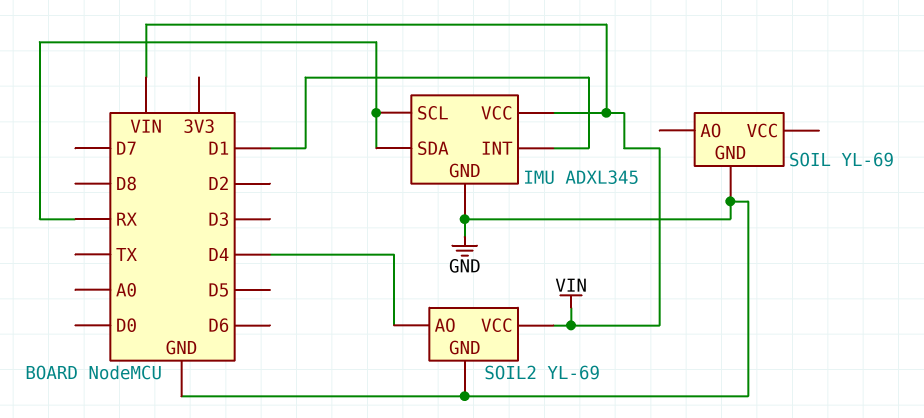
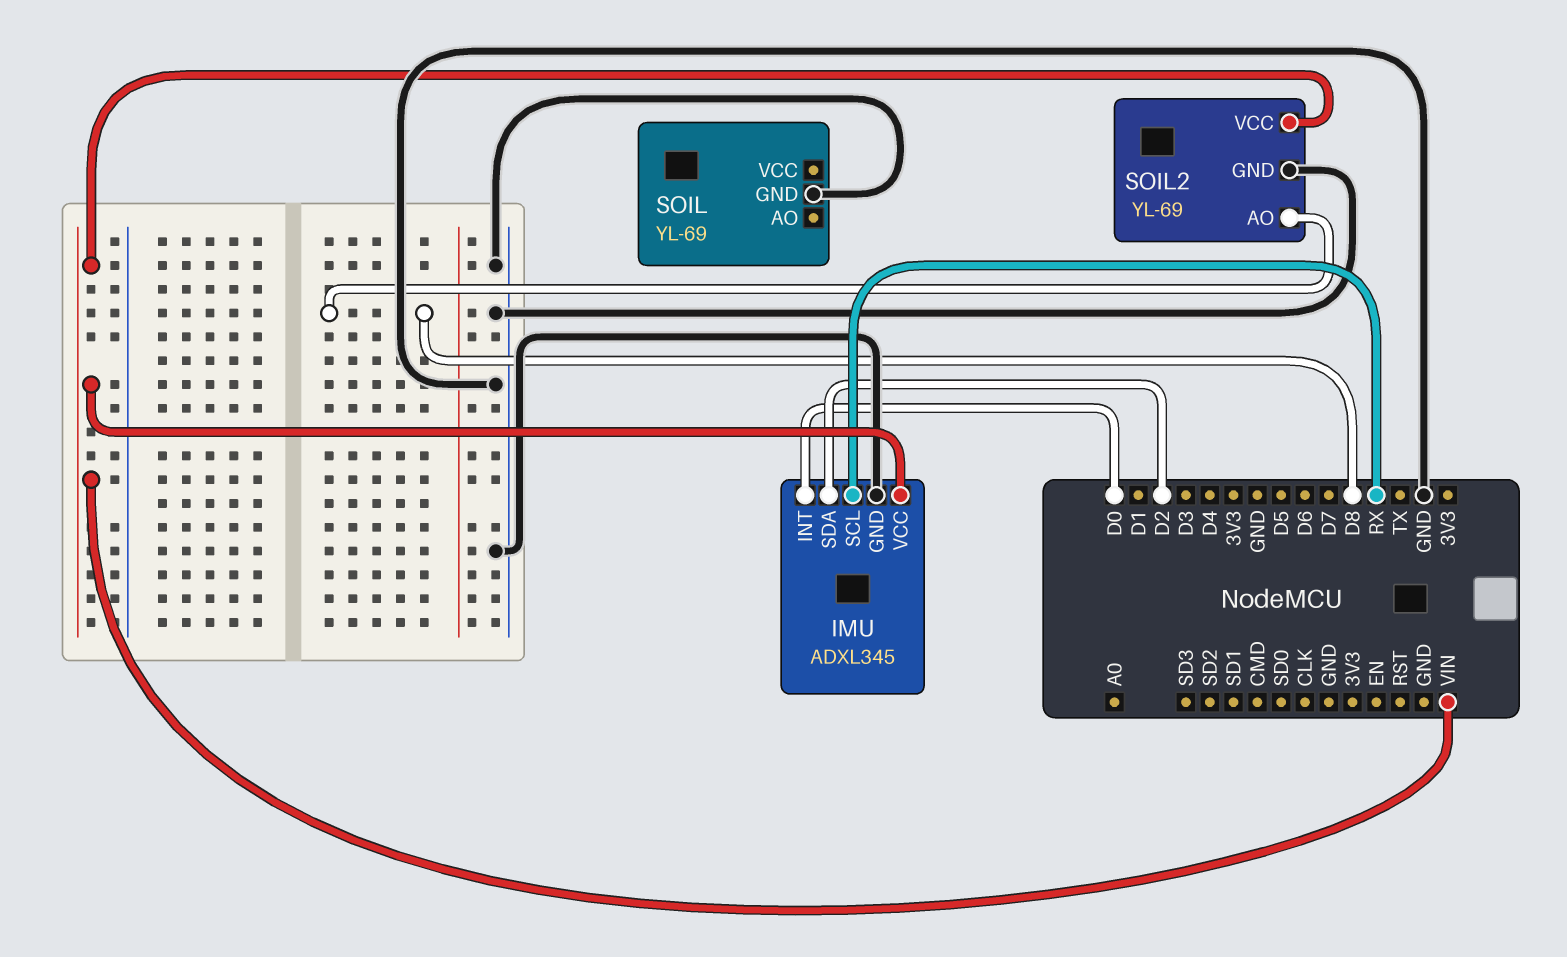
IMU pin INT: D1 -> D0
IMU pin SDA: RX -> D2
SOIL2 pin AO: D4 -> D8

